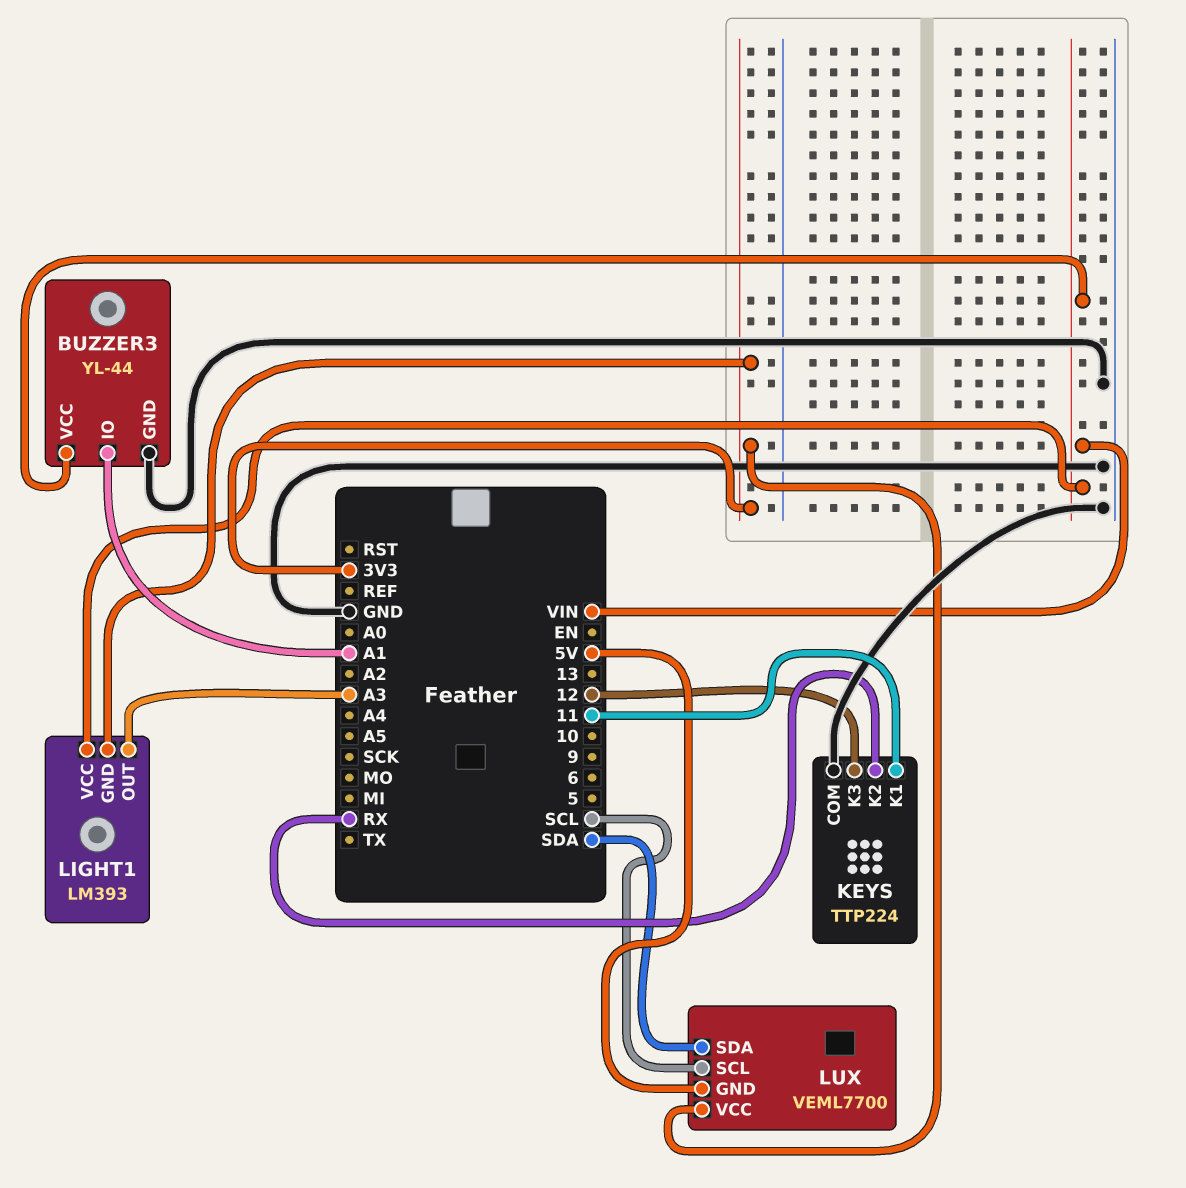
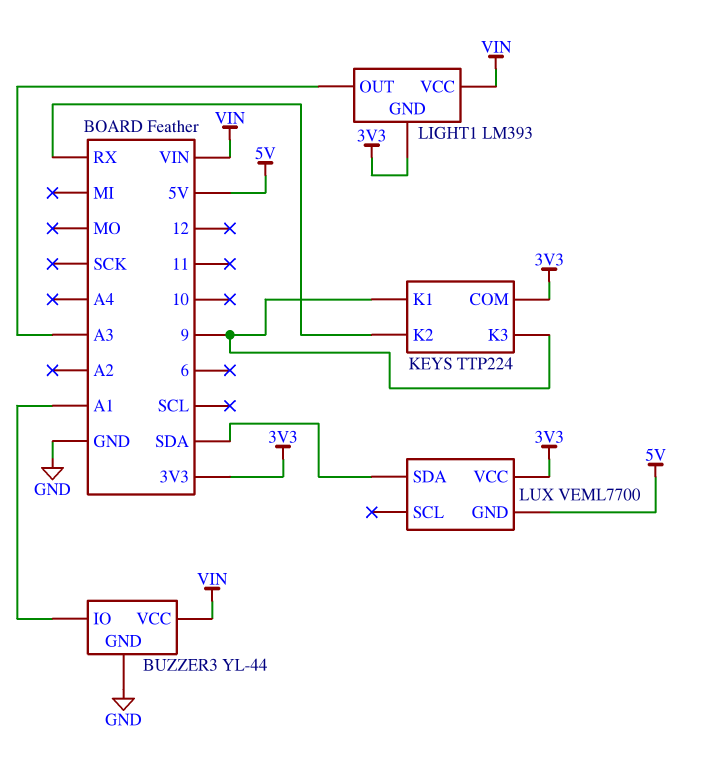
KEYS pin COM: GND -> 3V3
KEYS pin K1: 11 -> 9
KEYS pin K3: 12 -> 9
LUX pin SCL: SCL -> none

